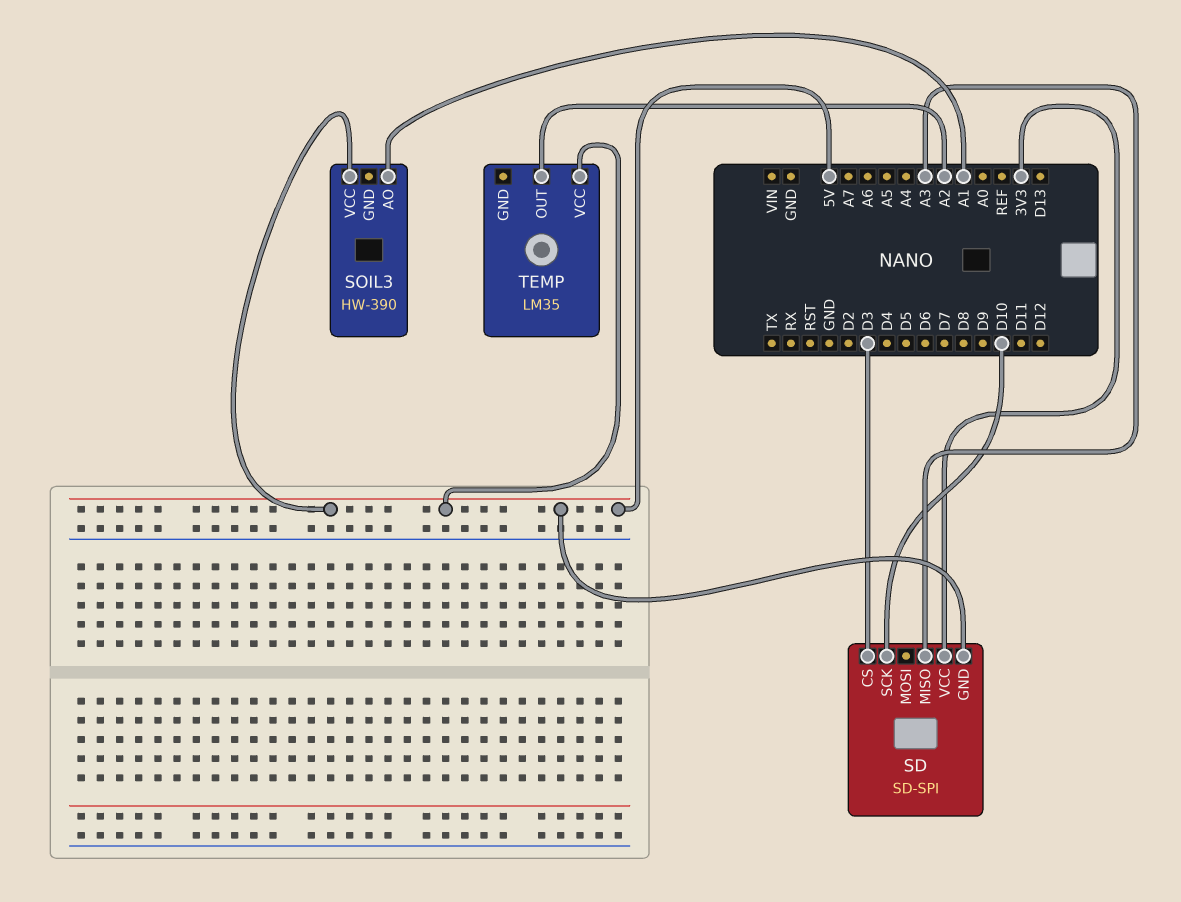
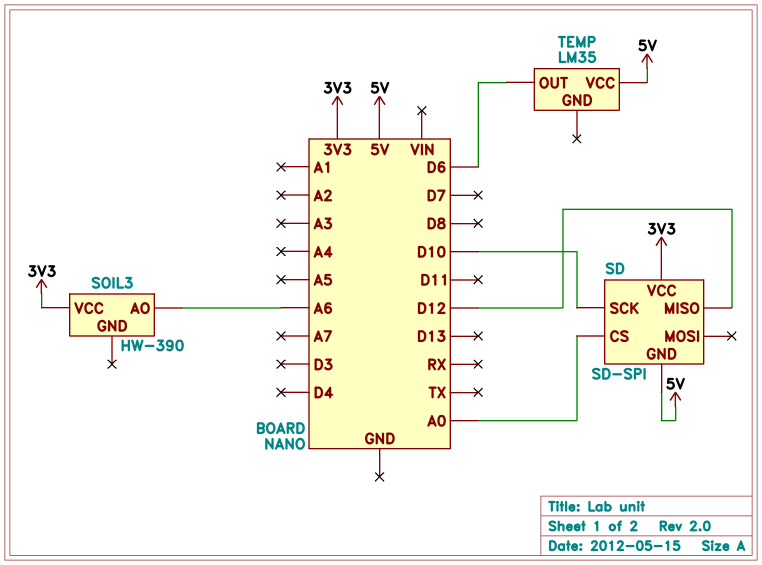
SD pin CS: D3 -> A0
SD pin MISO: A3 -> D12
SOIL3 pin AO: A1 -> A6
SOIL3 pin VCC: 5V -> 3V3
TEMP pin OUT: A2 -> D6

